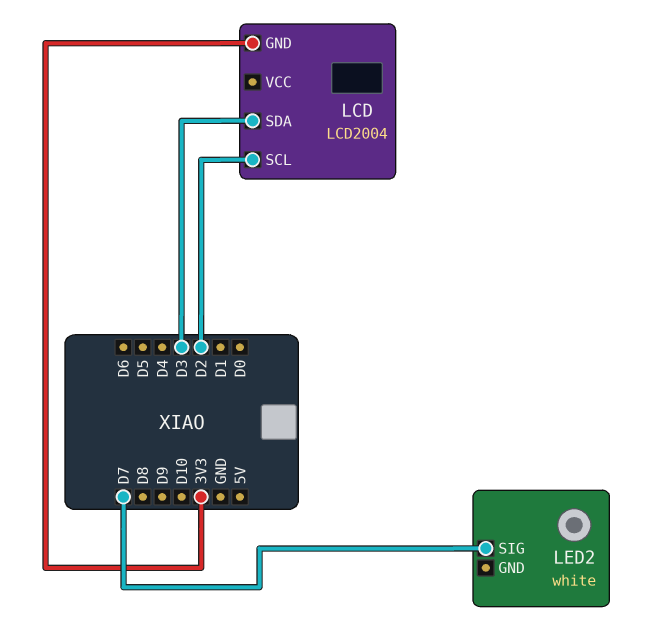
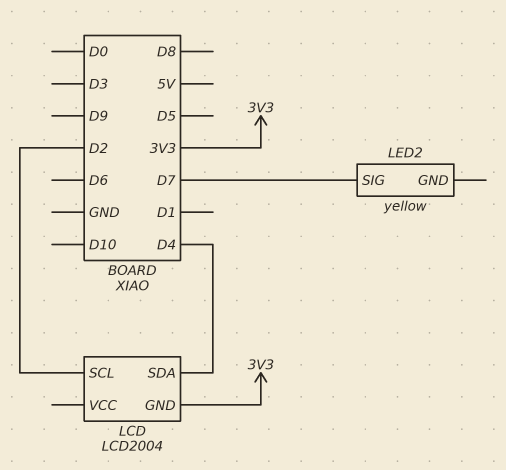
LCD pin SDA: D3 -> D4
LED2: white -> yellow

